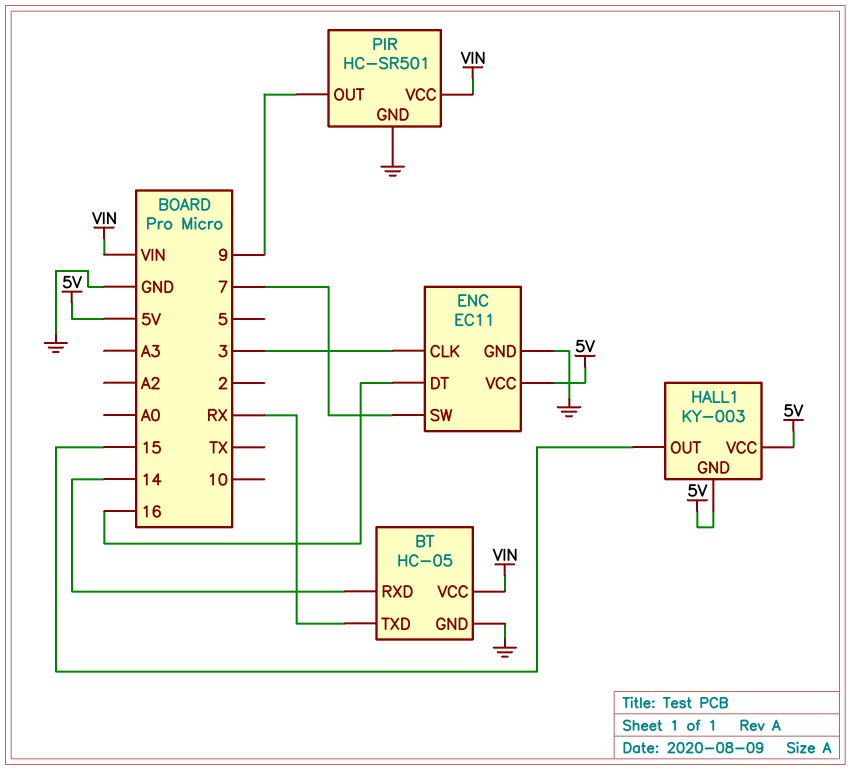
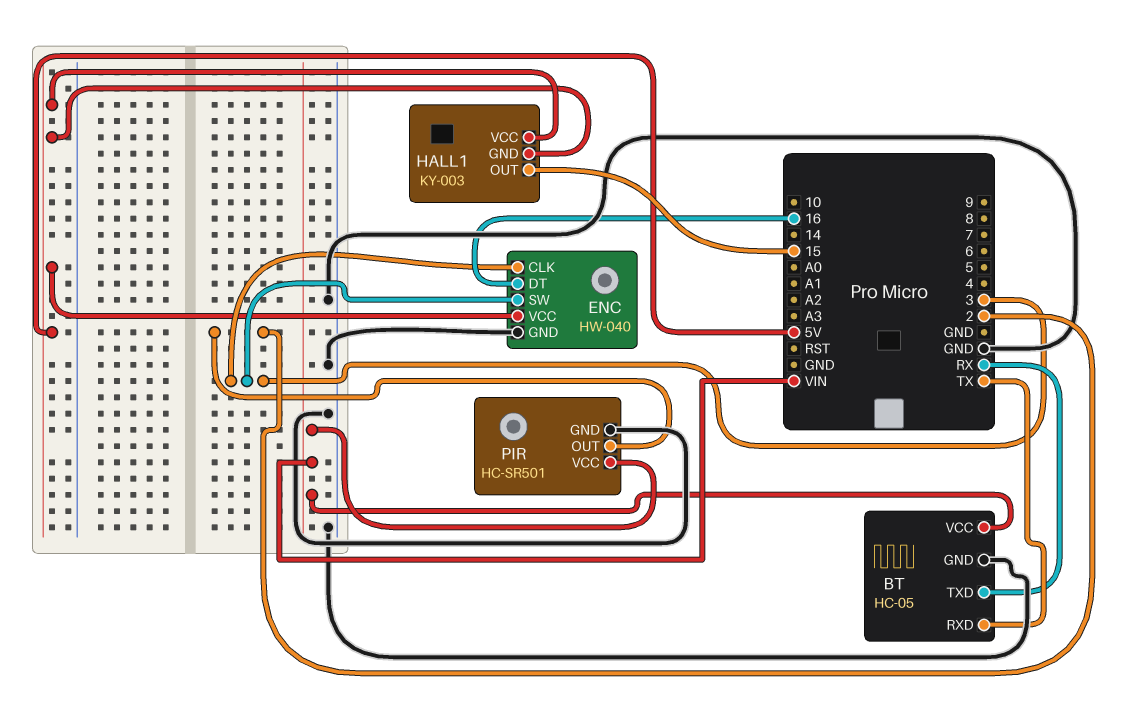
BT pin RXD: 14 -> TX
ENC: EC11 -> HW-040
ENC pin SW: 7 -> 3
PIR pin OUT: 9 -> 2

